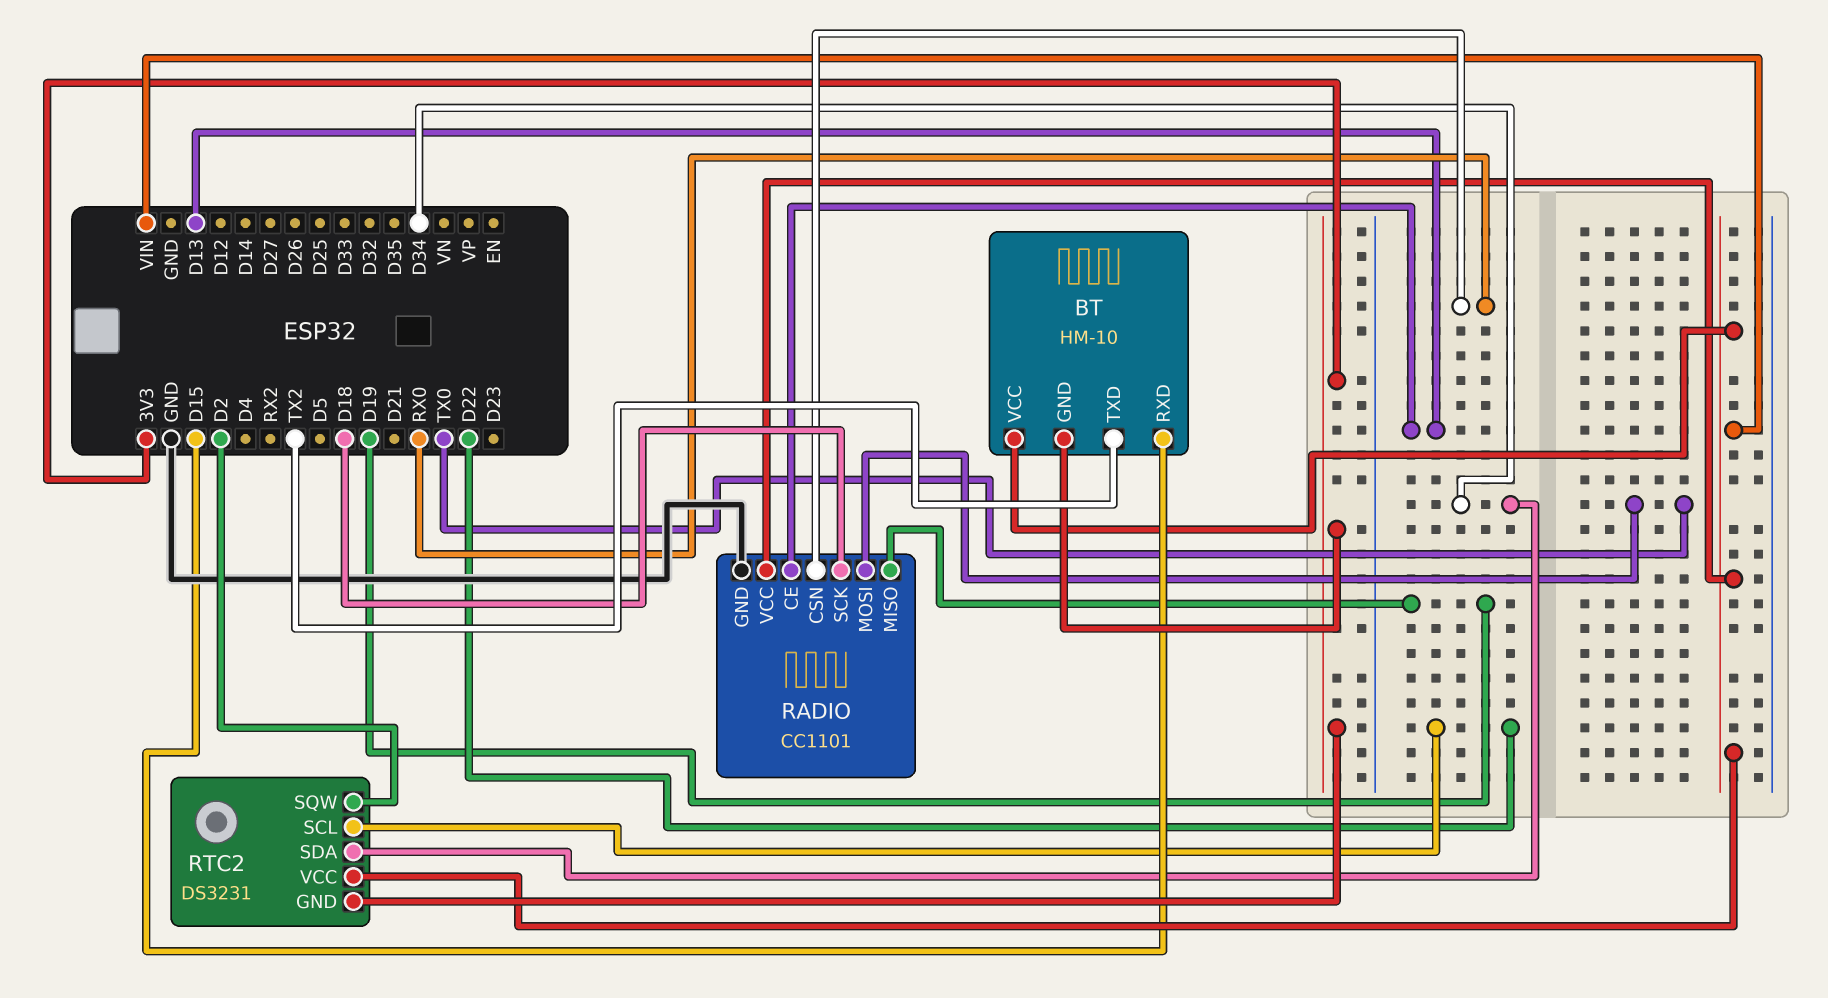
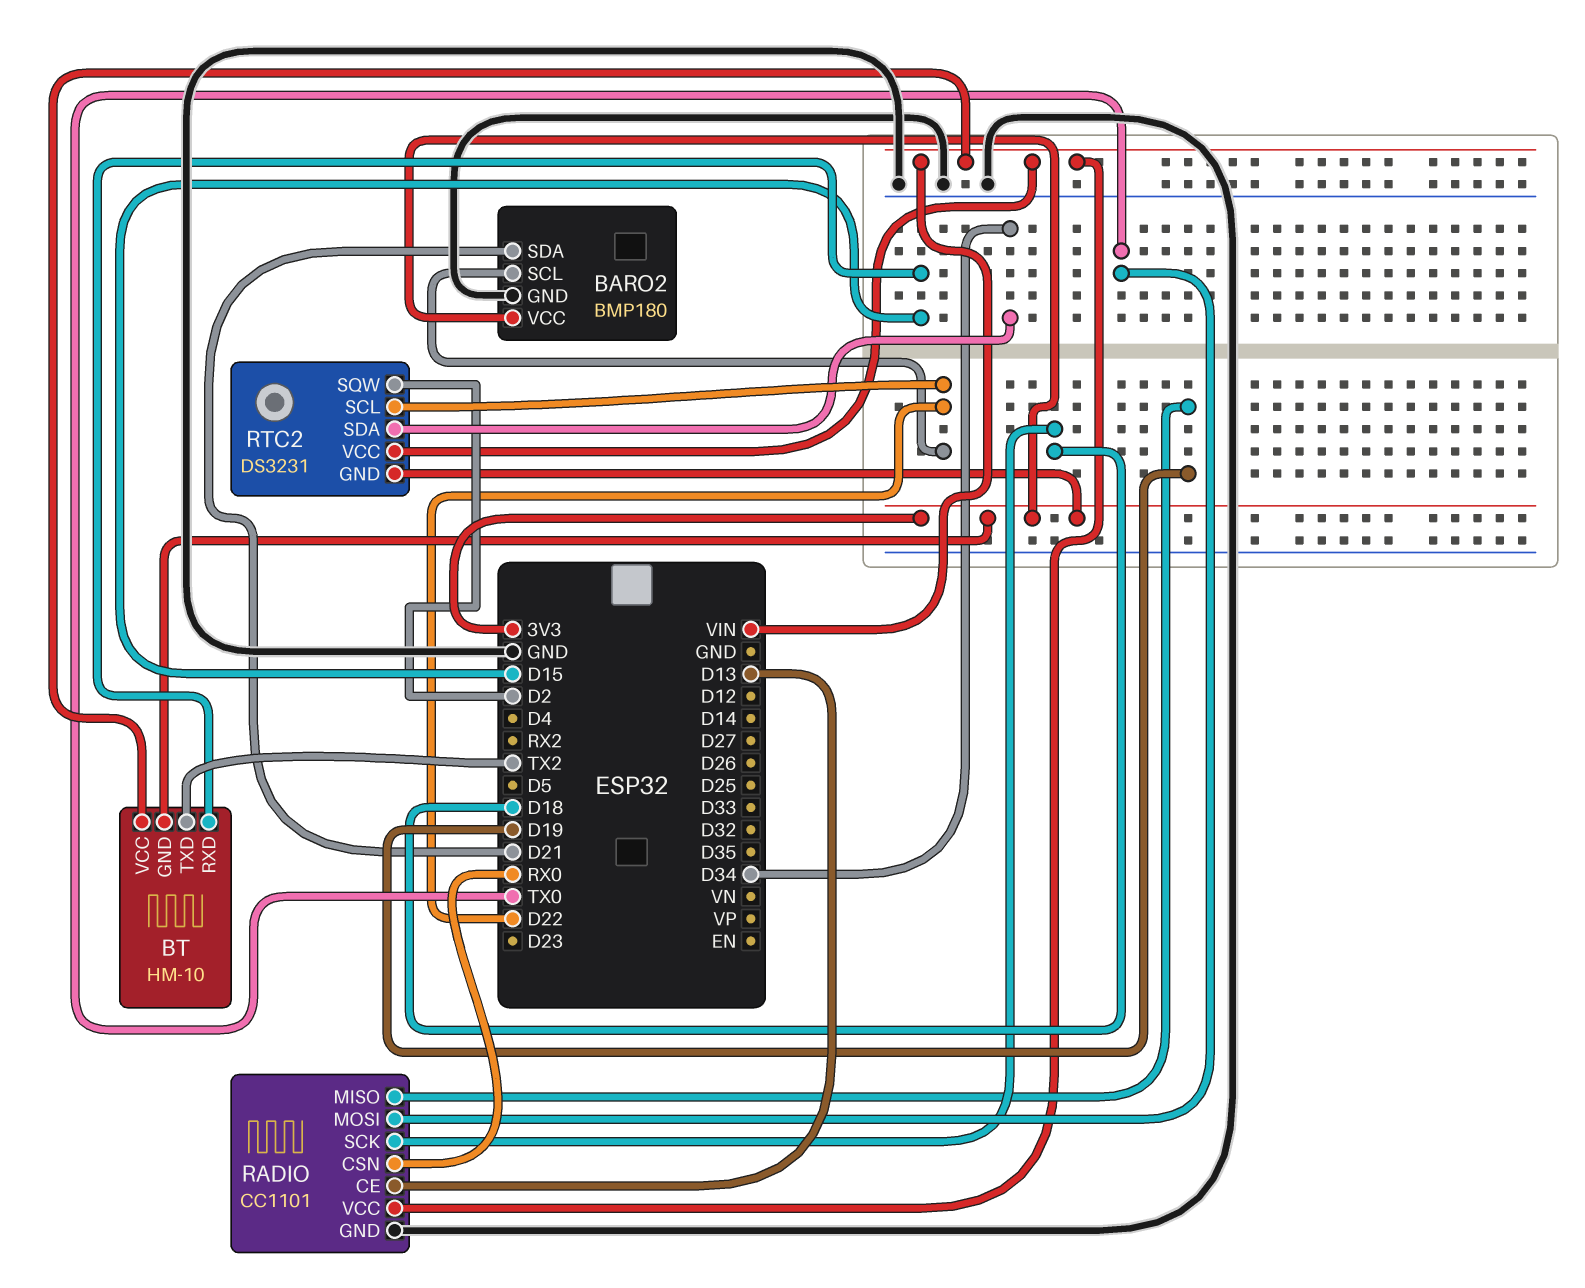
BARO2: none -> BMP180
BARO2 pin GND: none -> GND
BARO2 pin SCL: none -> D22
BARO2 pin SDA: none -> D21
BARO2 pin VCC: none -> 3V3

